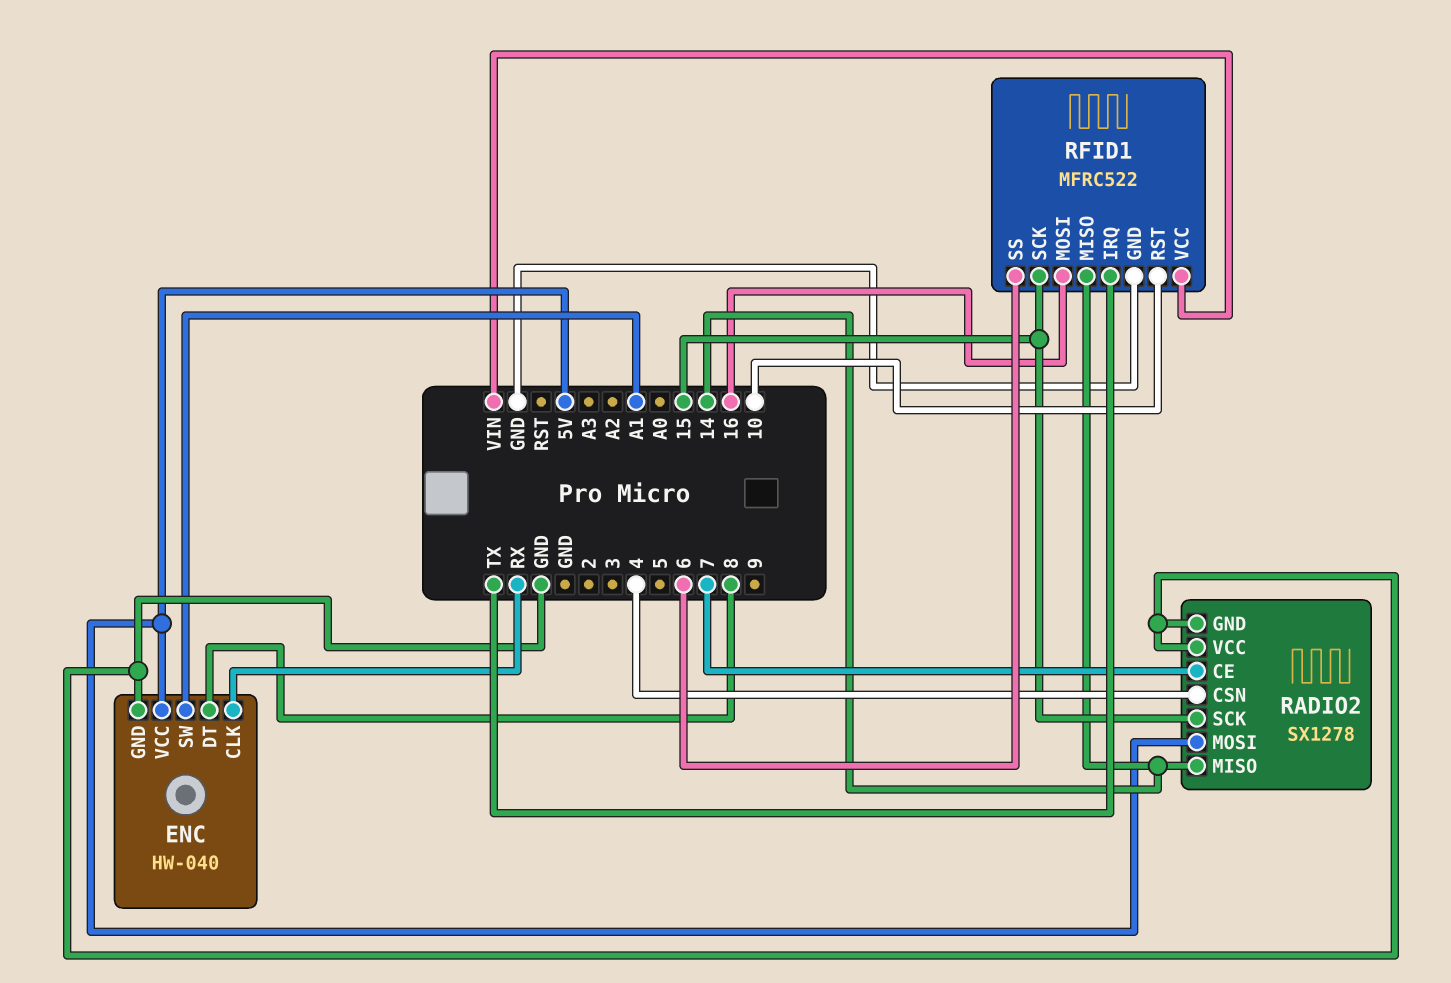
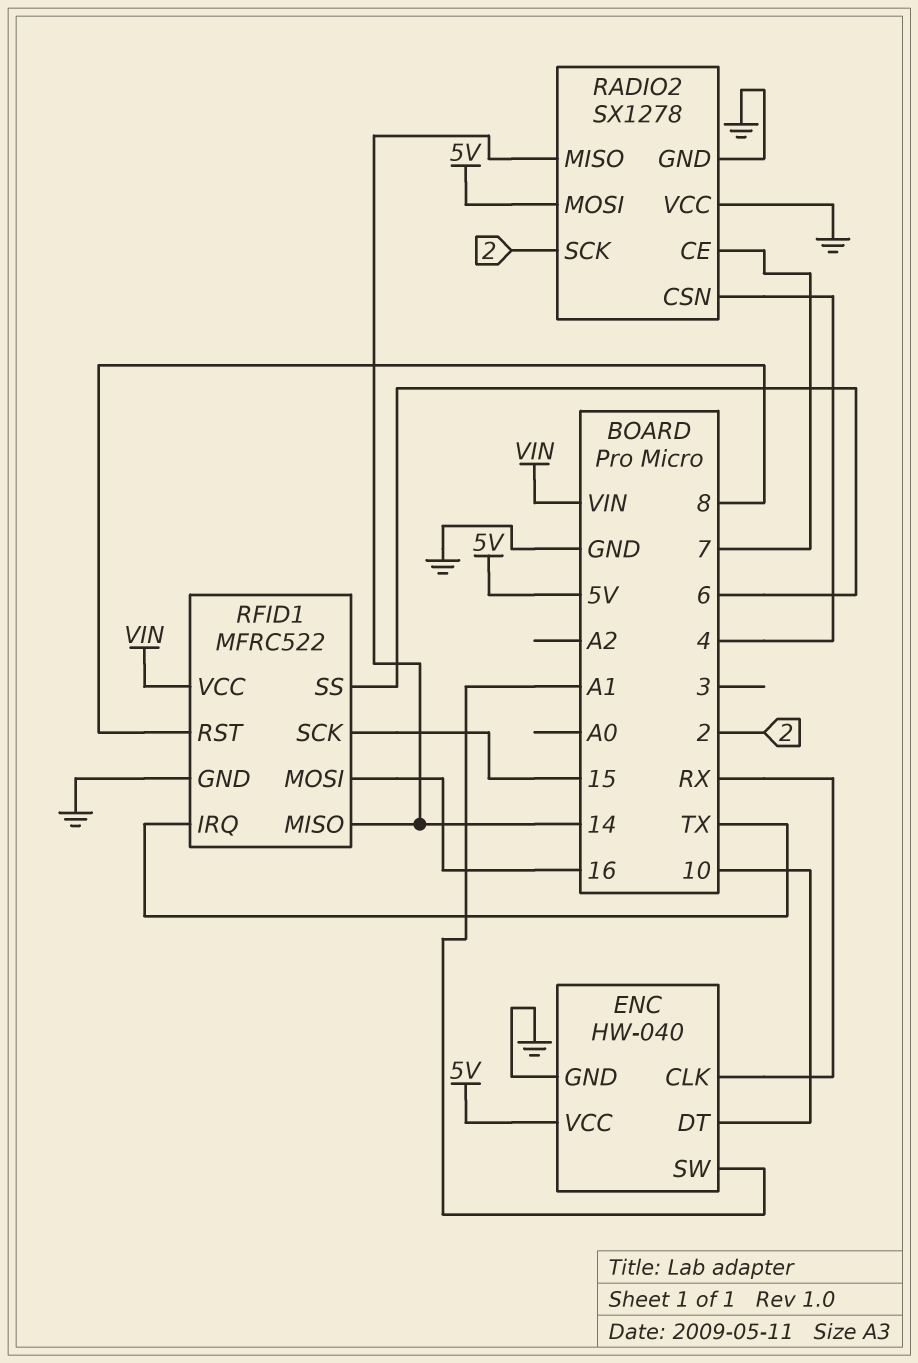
ENC pin DT: 8 -> 10
RADIO2 pin SCK: 15 -> 2
RFID1 pin RST: 10 -> 8

